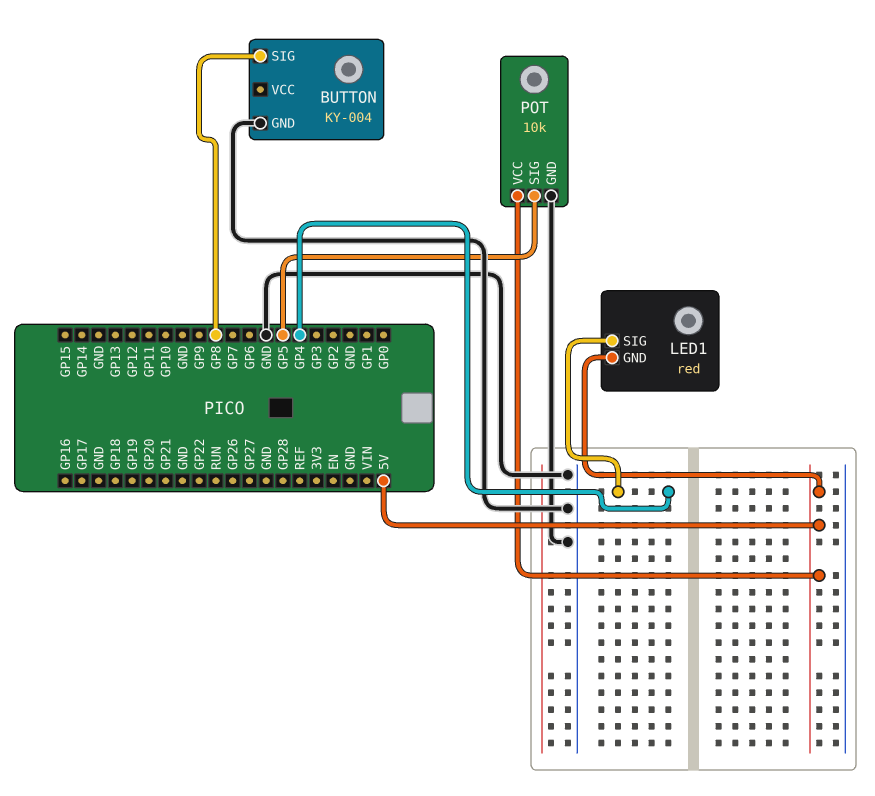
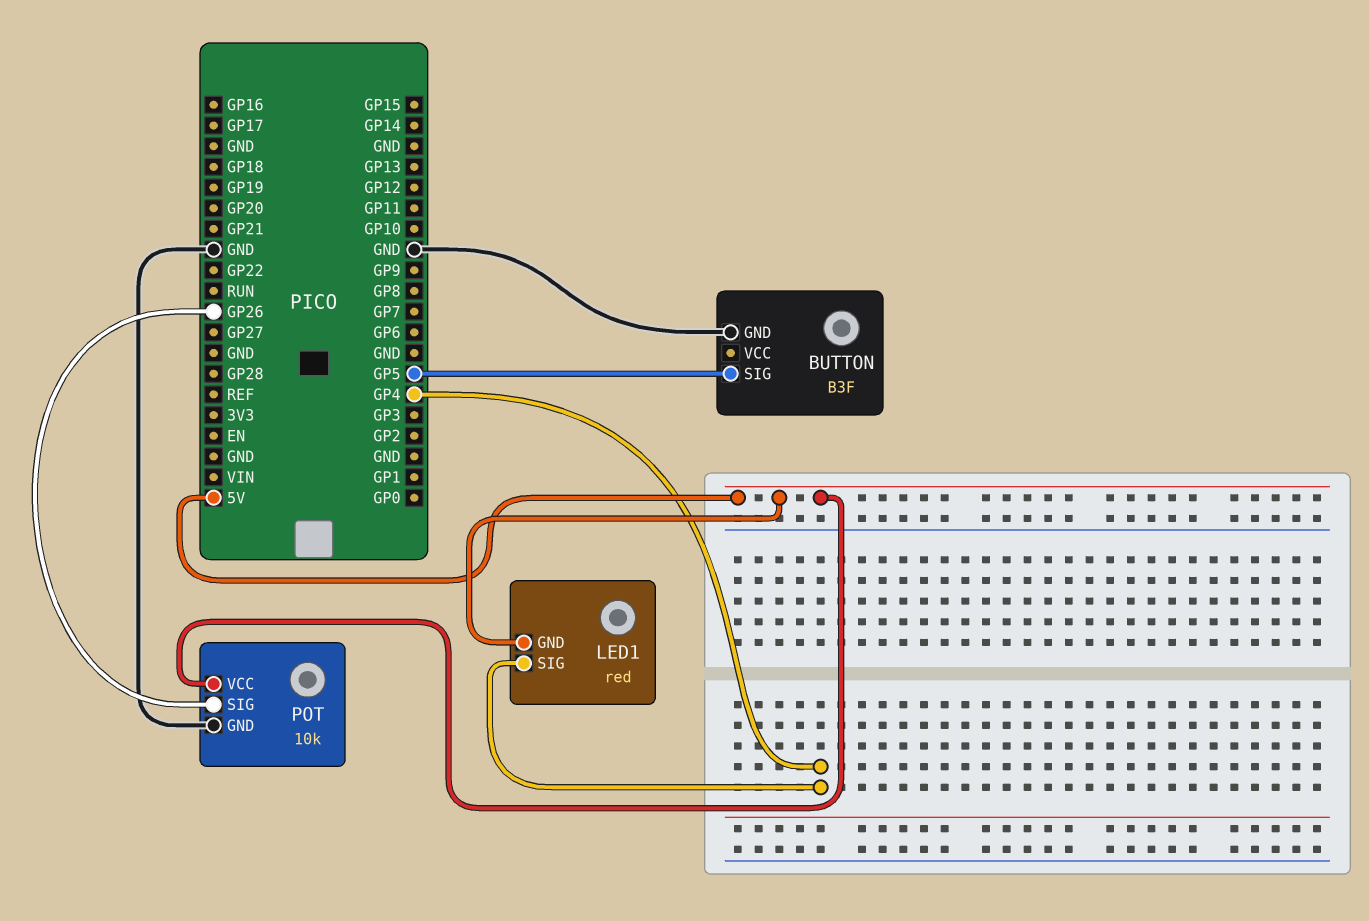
BUTTON: KY-004 -> B3F
BUTTON pin SIG: GP8 -> GP5
POT pin SIG: GP5 -> GP26

